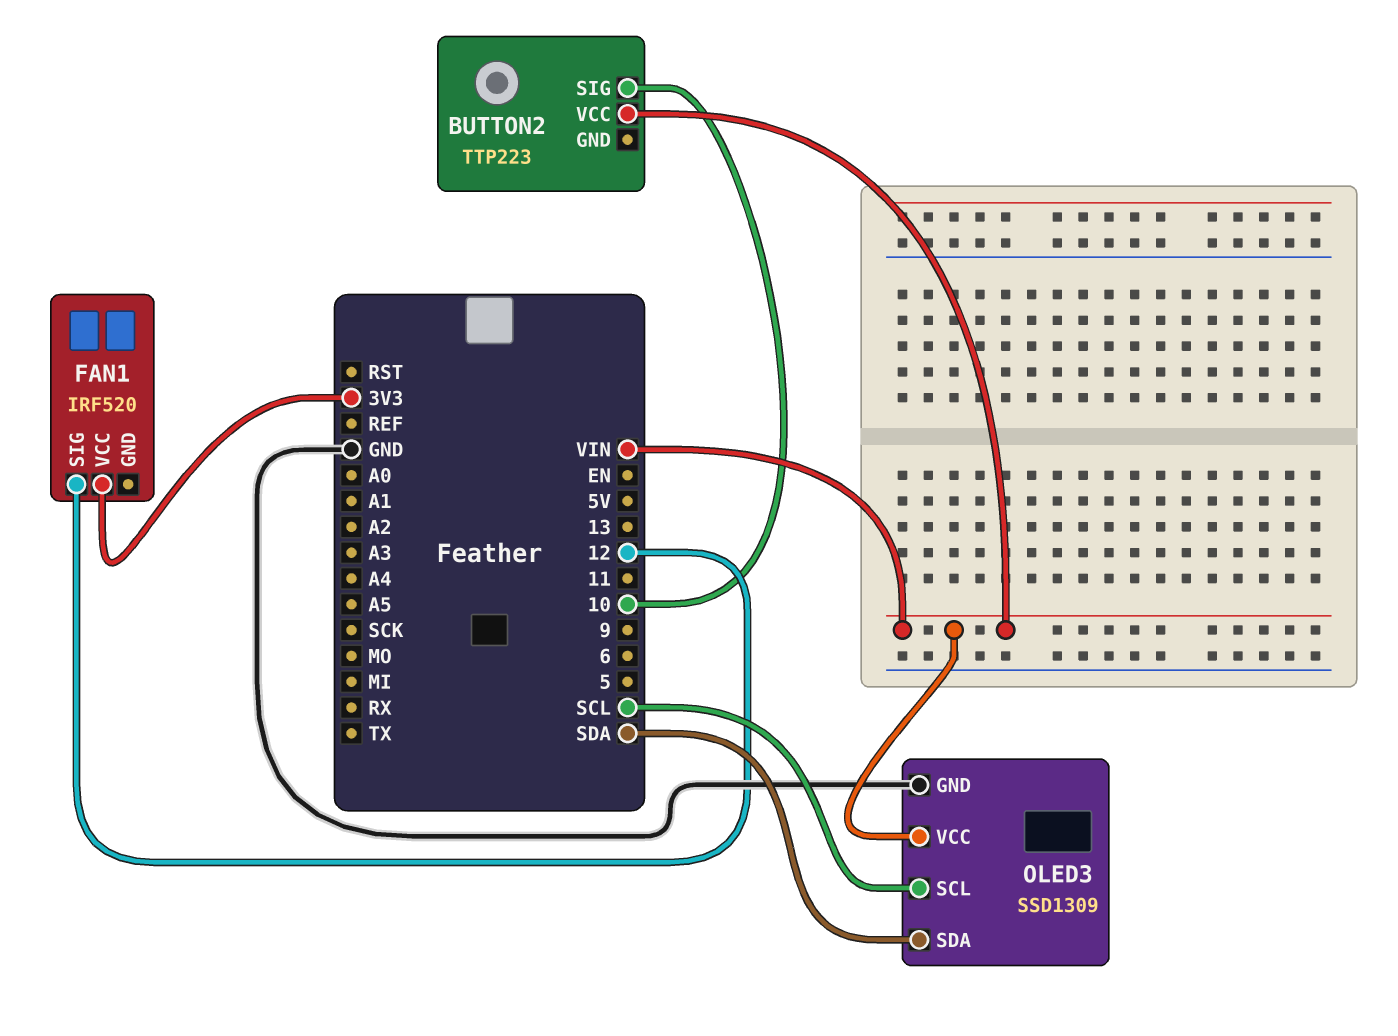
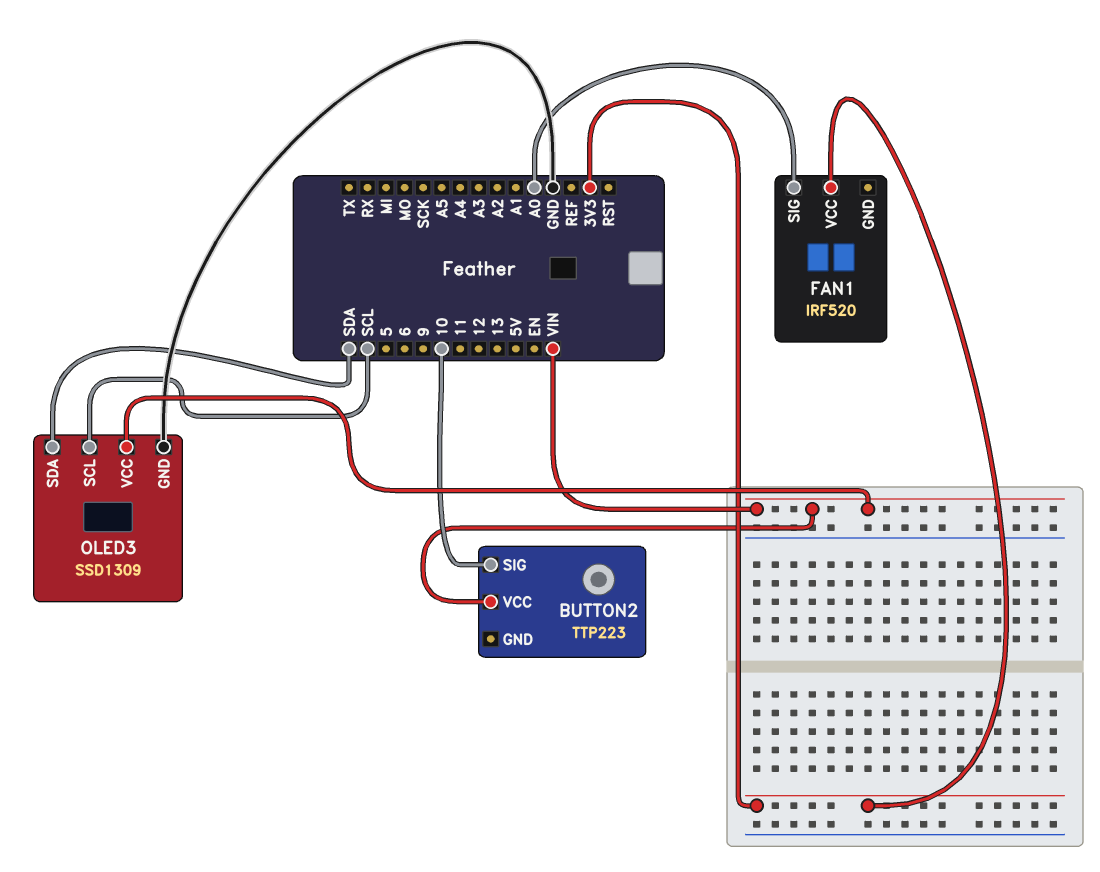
FAN1 pin SIG: 12 -> A0

